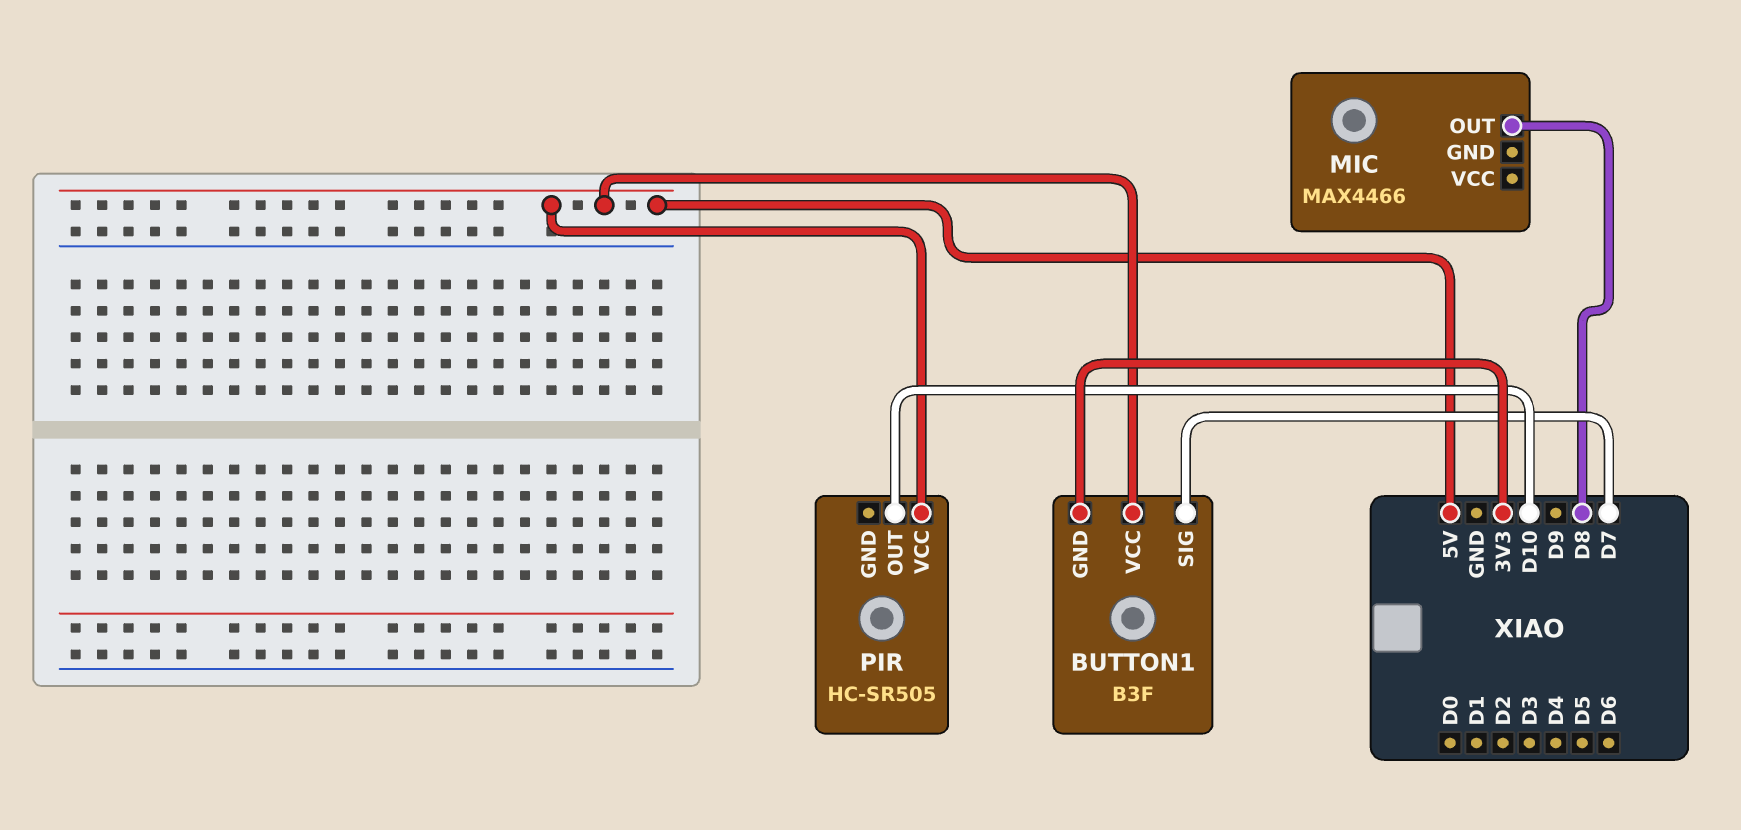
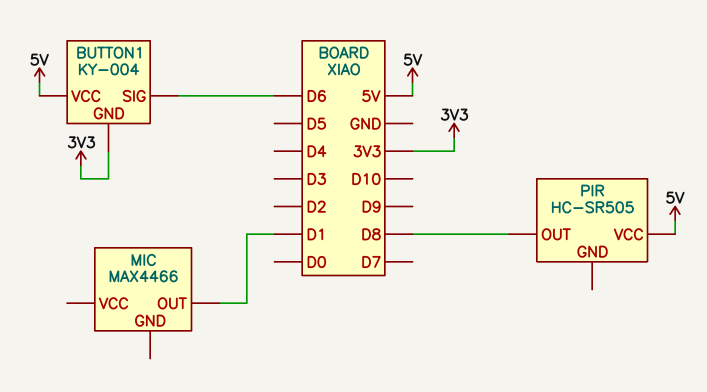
BUTTON1: B3F -> KY-004
BUTTON1 pin SIG: D7 -> D6
MIC pin OUT: D8 -> D1
PIR pin OUT: D10 -> D8

